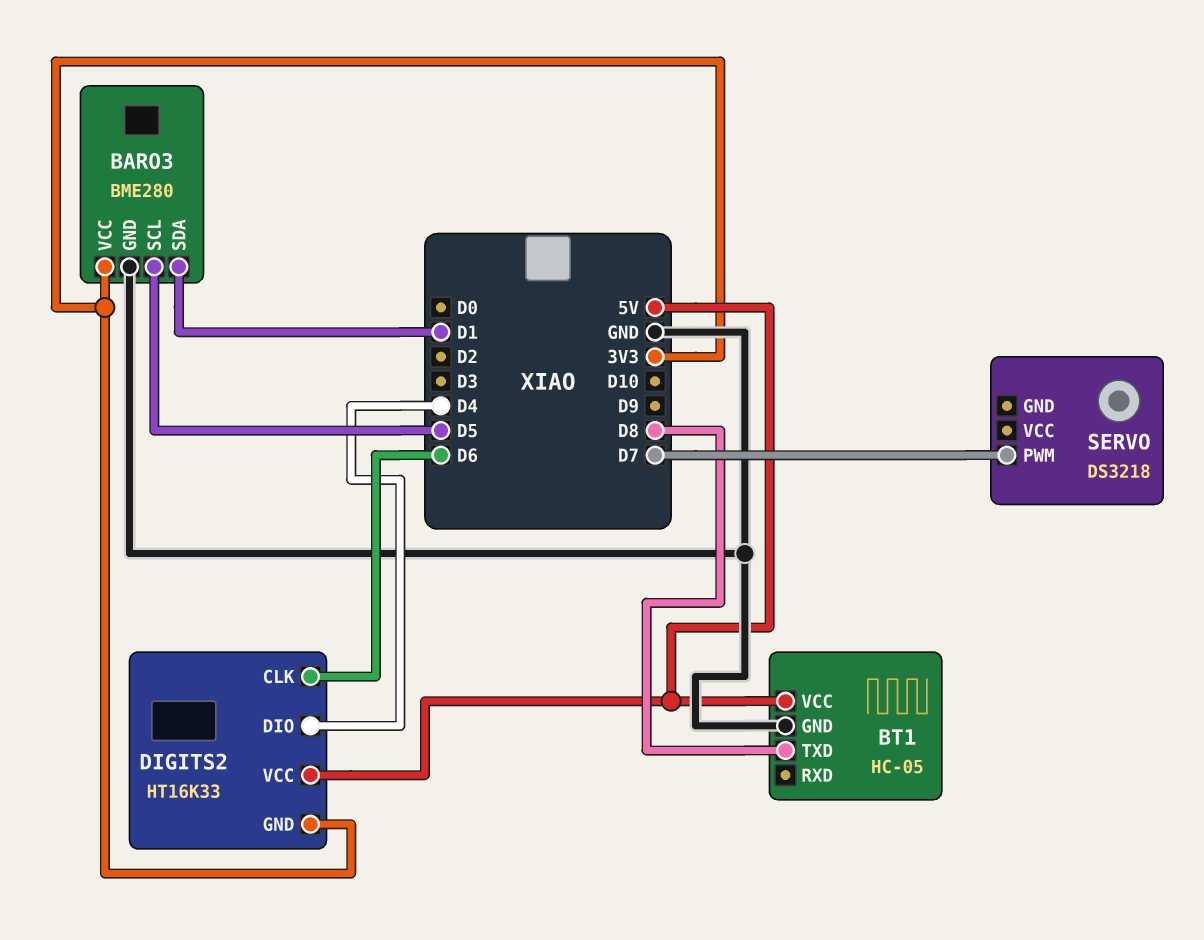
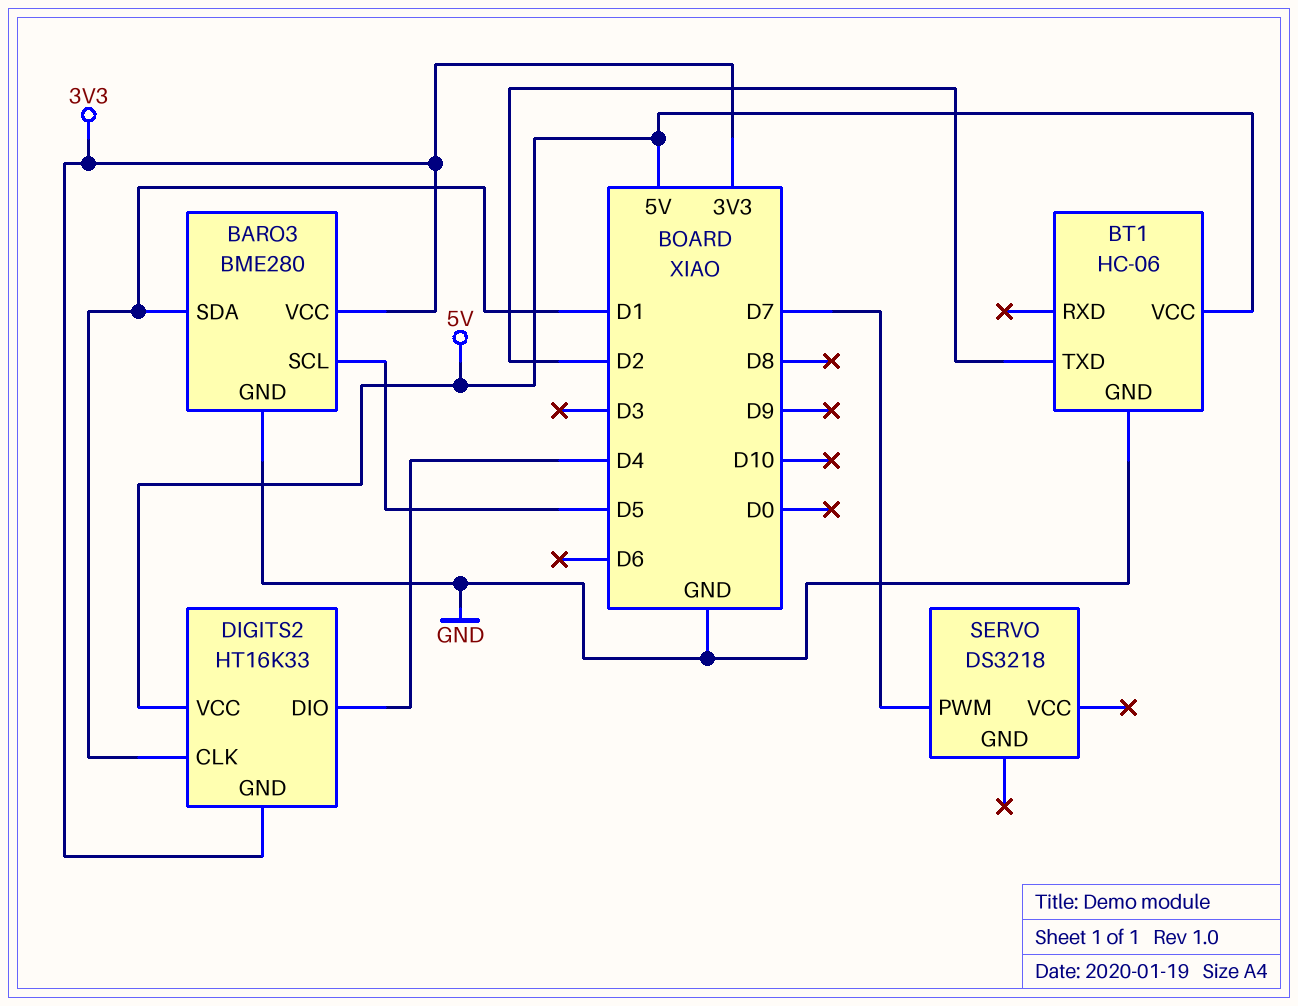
BT1: HC-05 -> HC-06
BT1 pin TXD: D8 -> D2
DIGITS2 pin CLK: D6 -> D1

